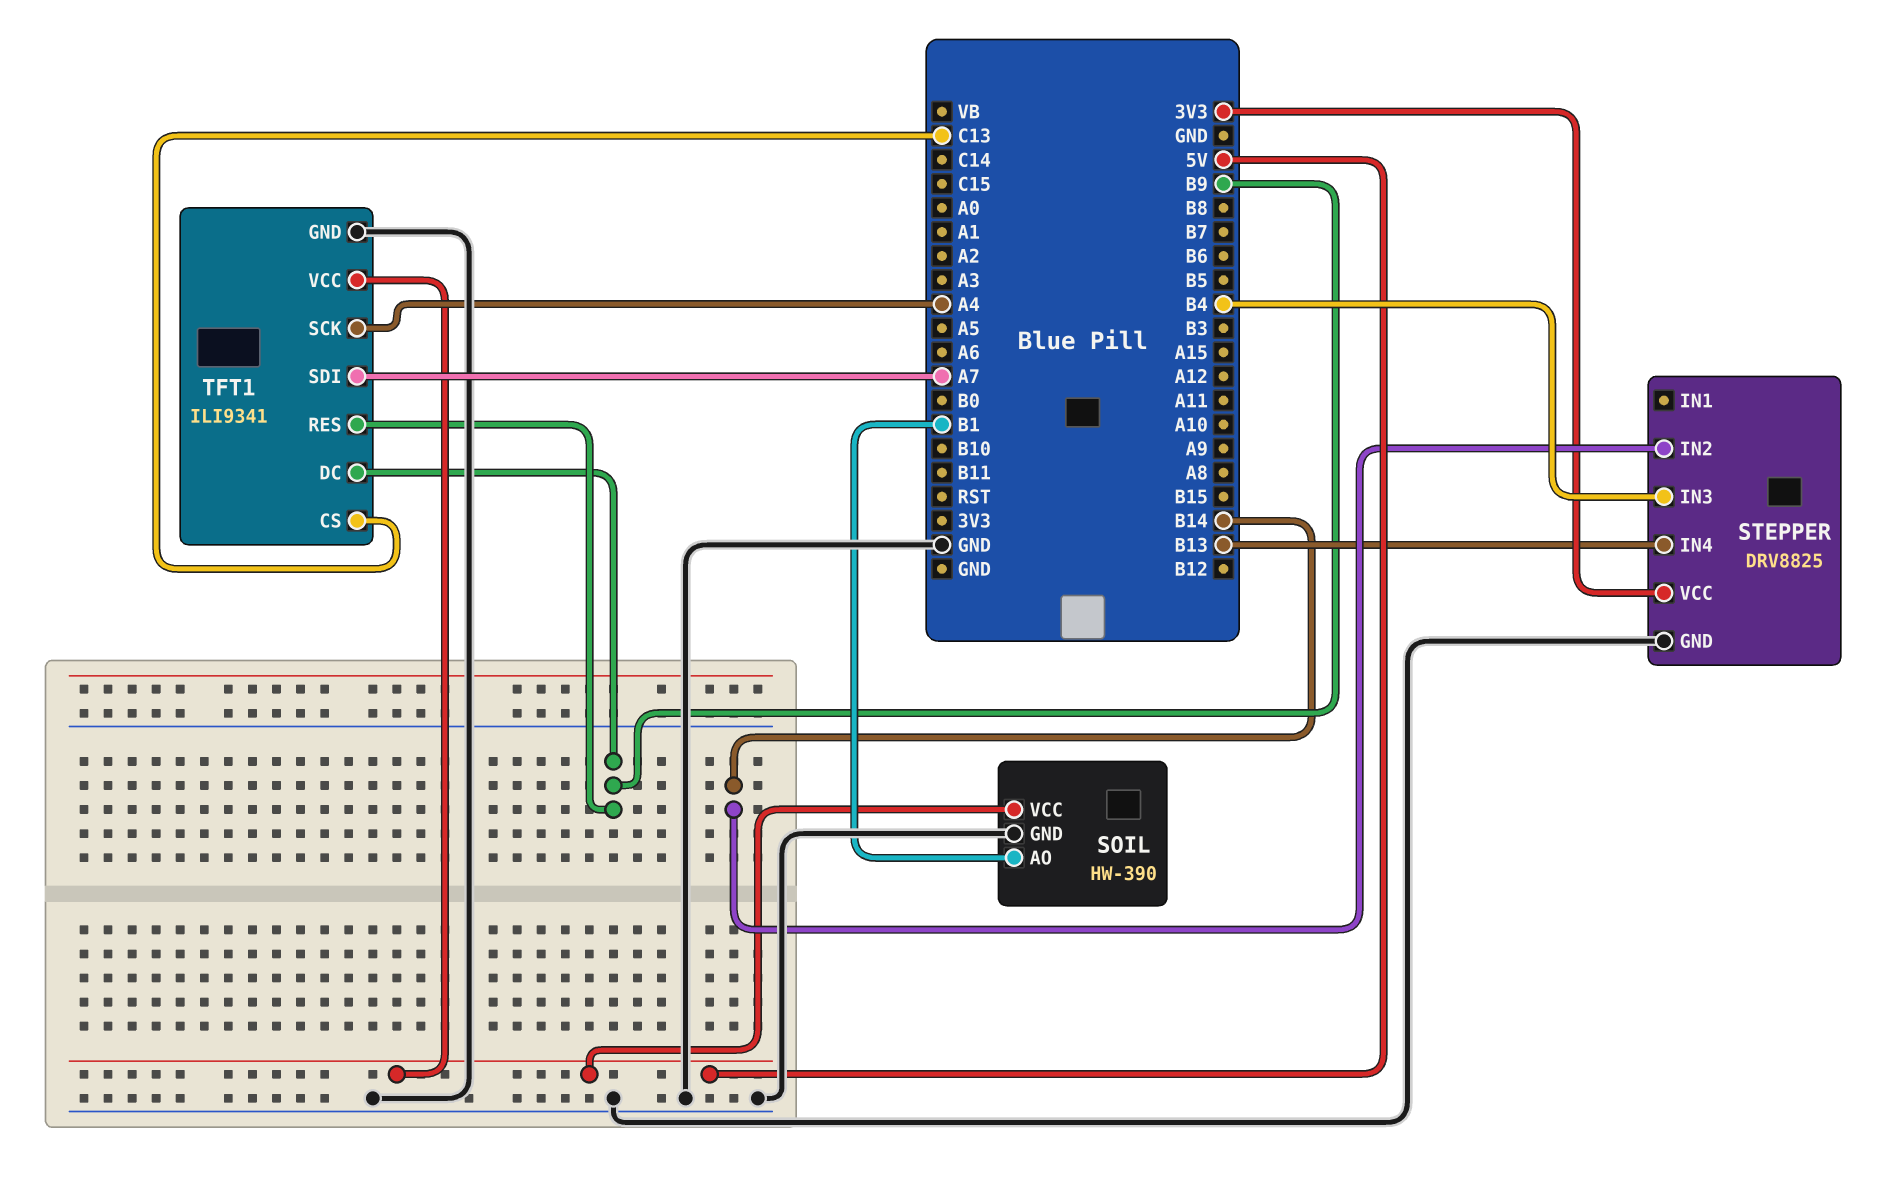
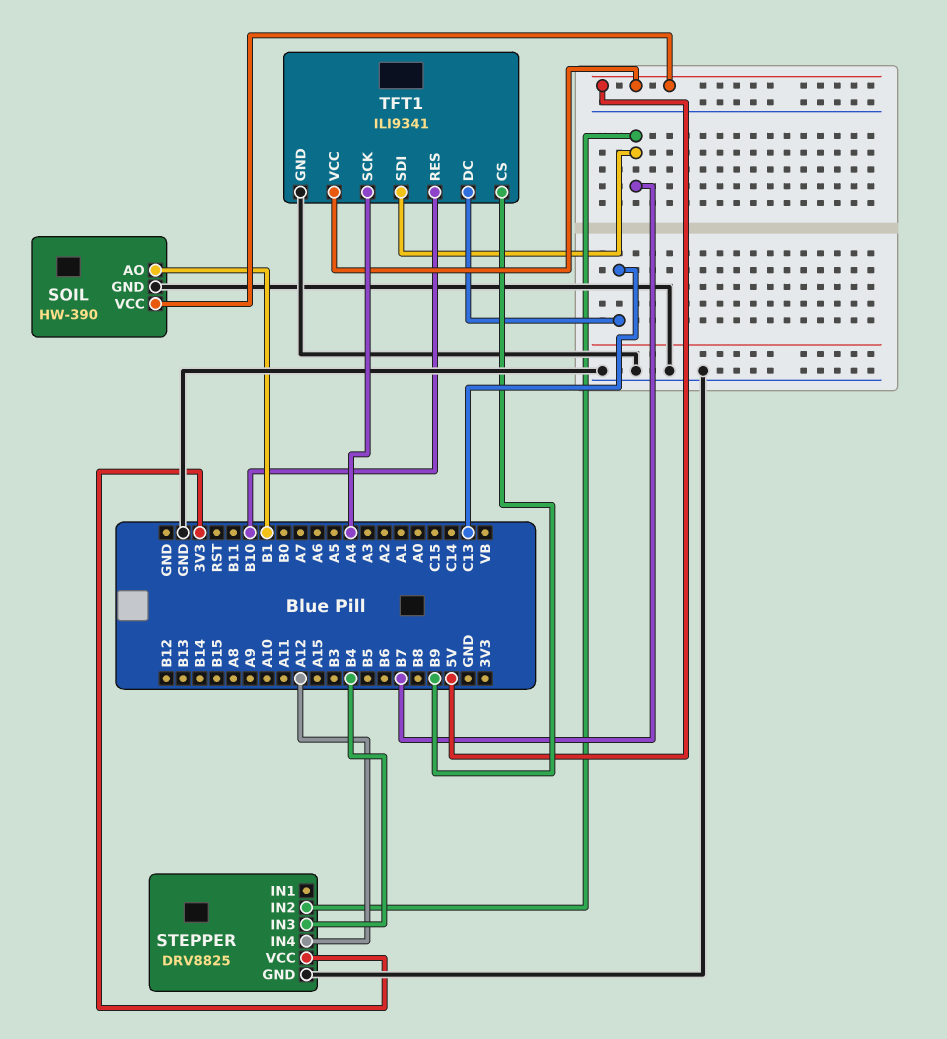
STEPPER pin IN2: B14 -> B7
STEPPER pin IN4: B13 -> A12
TFT1 pin CS: C13 -> B9
TFT1 pin DC: B9 -> C13
TFT1 pin RES: B9 -> B10
TFT1 pin SDI: A7 -> B7

